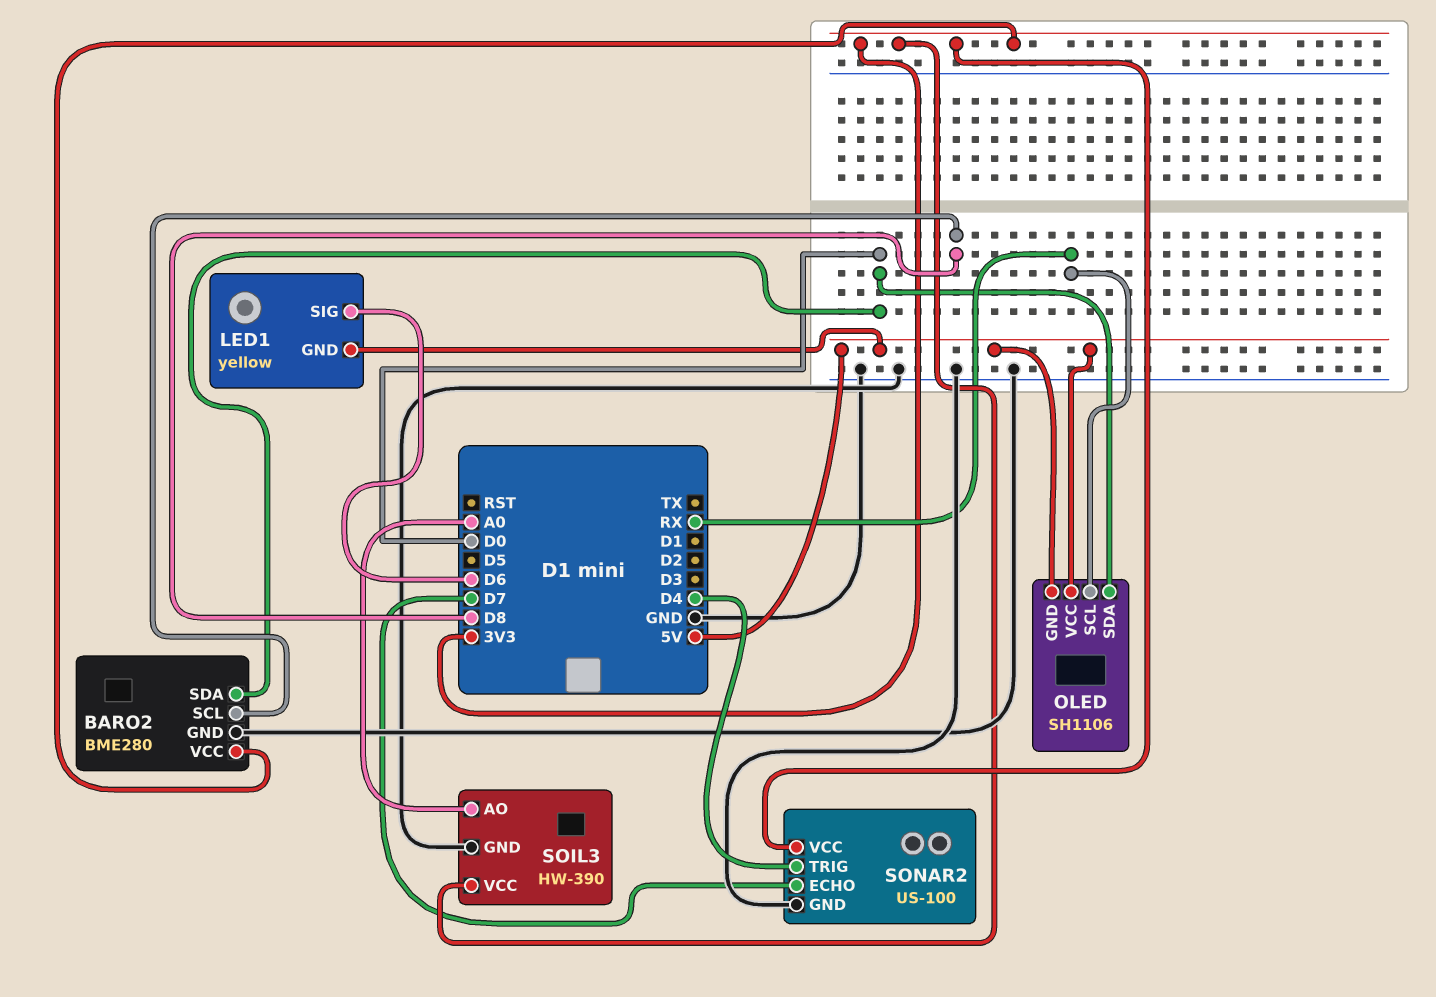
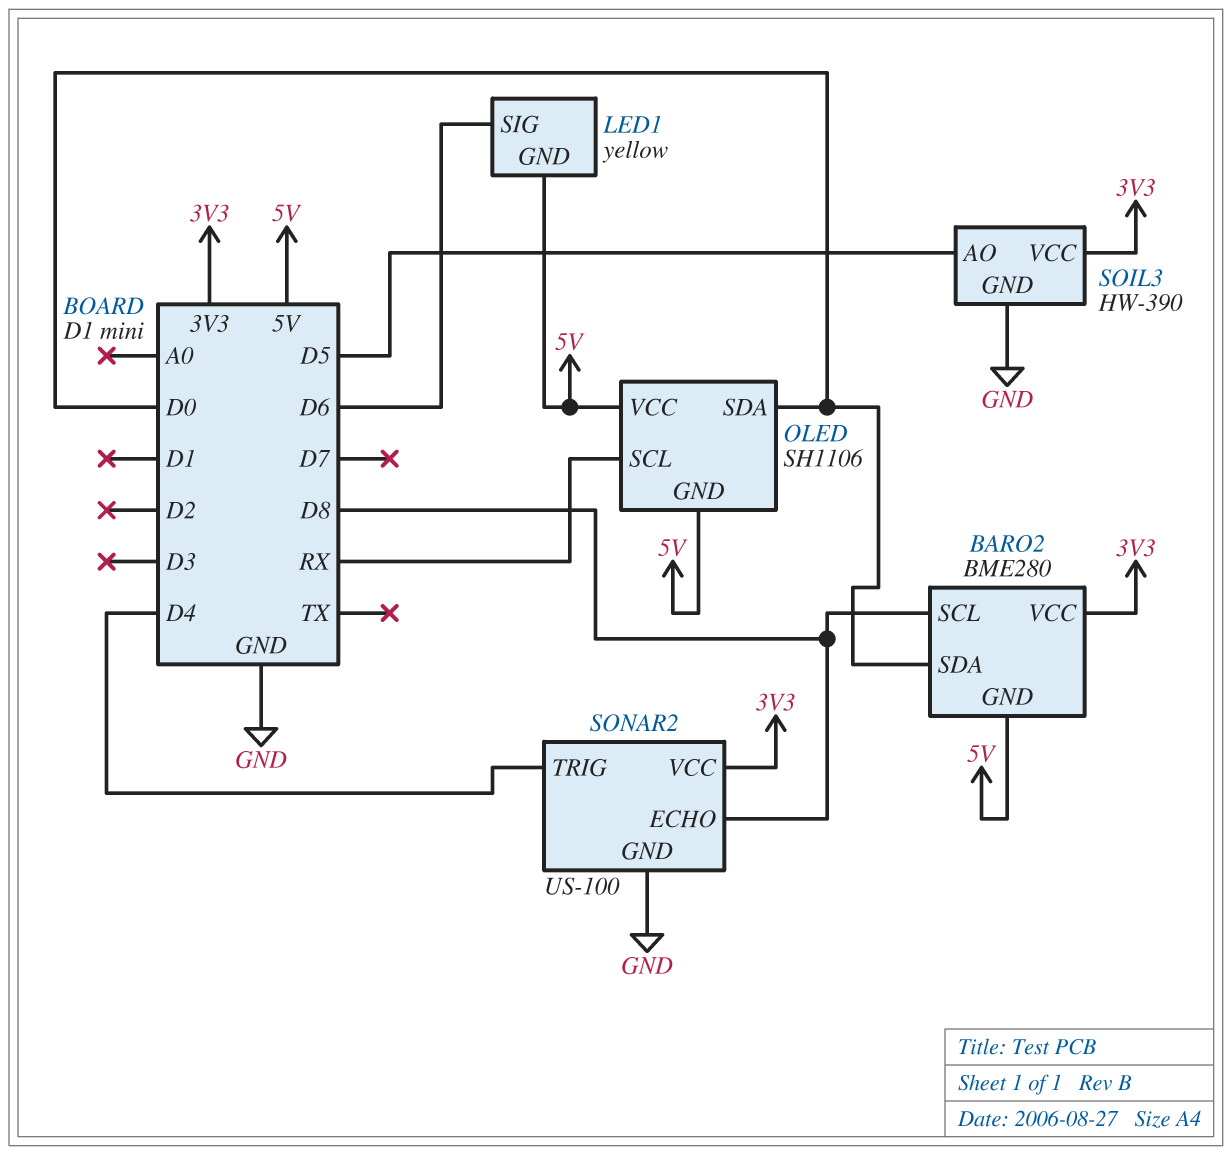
BARO2 pin GND: GND -> 5V
SOIL3 pin AO: A0 -> D5
SONAR2 pin ECHO: D7 -> D8

